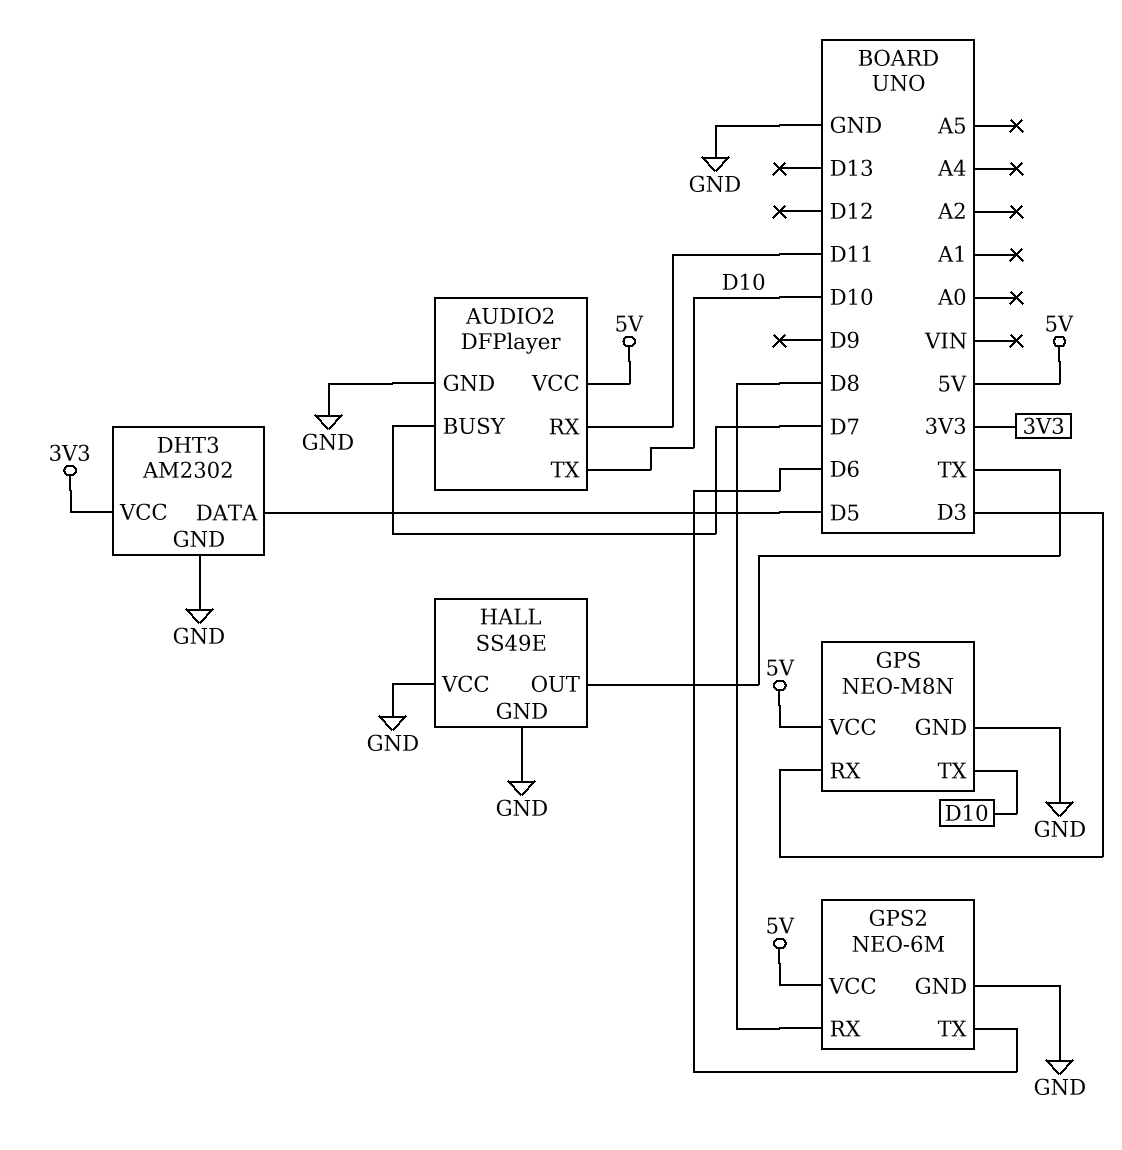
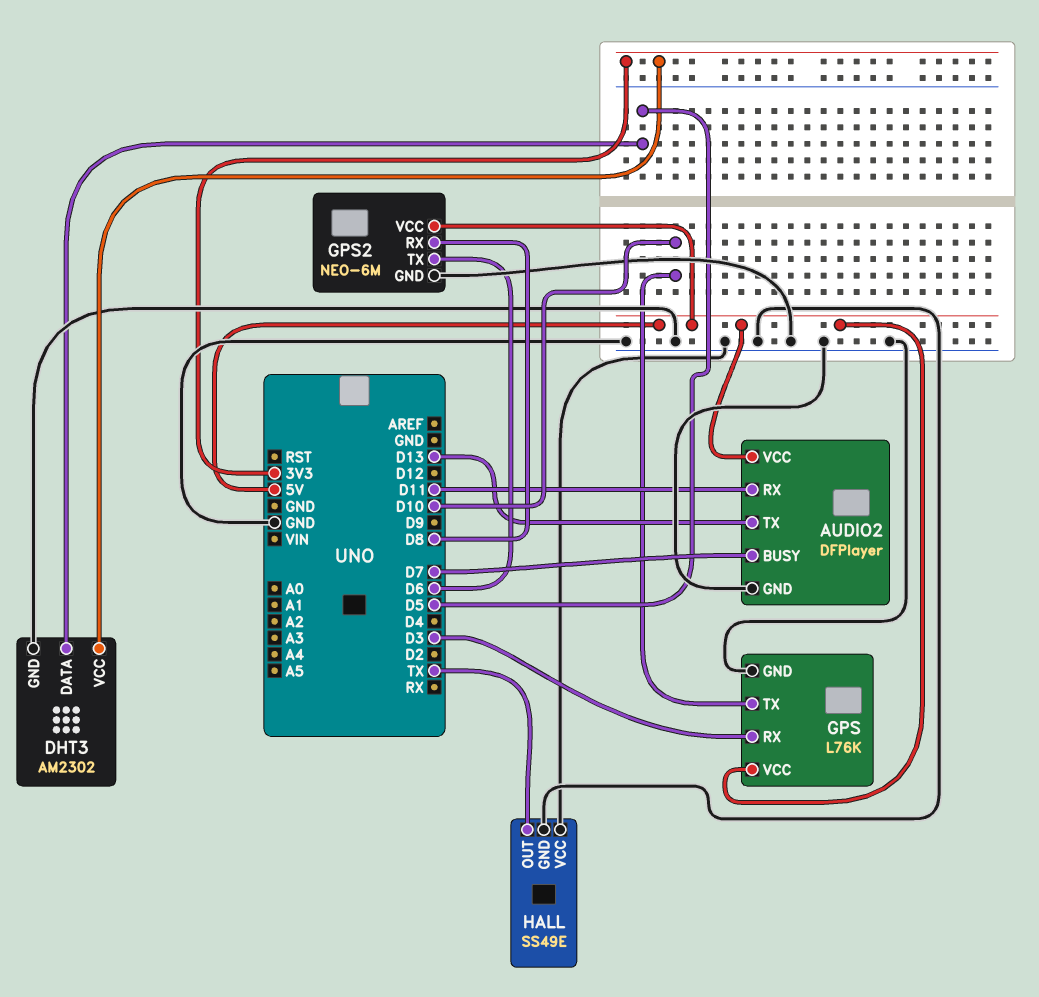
AUDIO2 pin TX: D10 -> D13
GPS: NEO-M8N -> L76K

